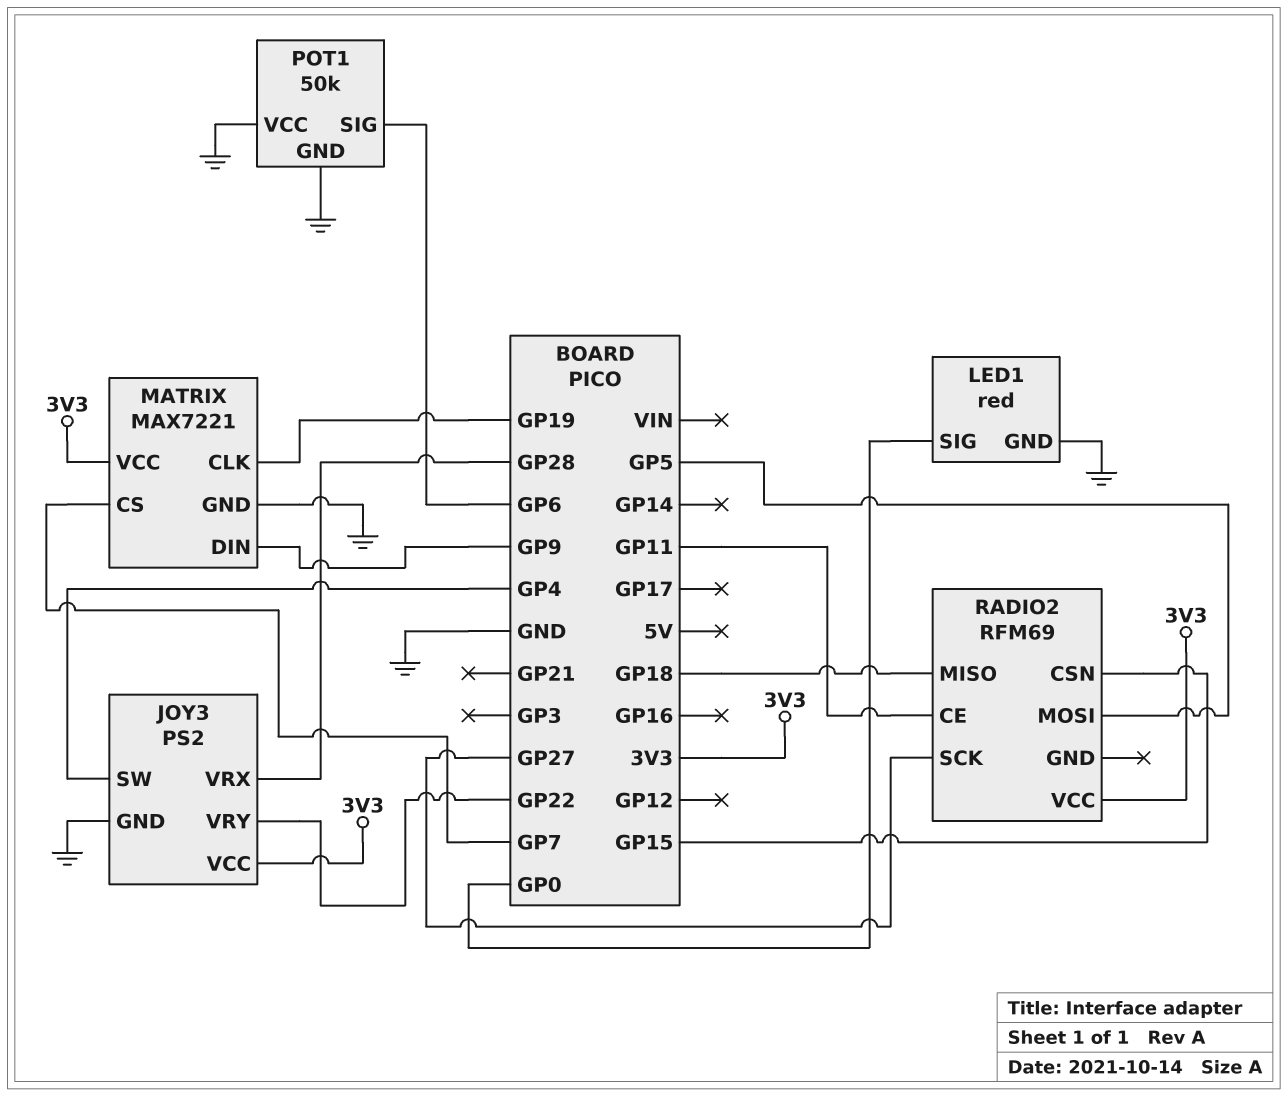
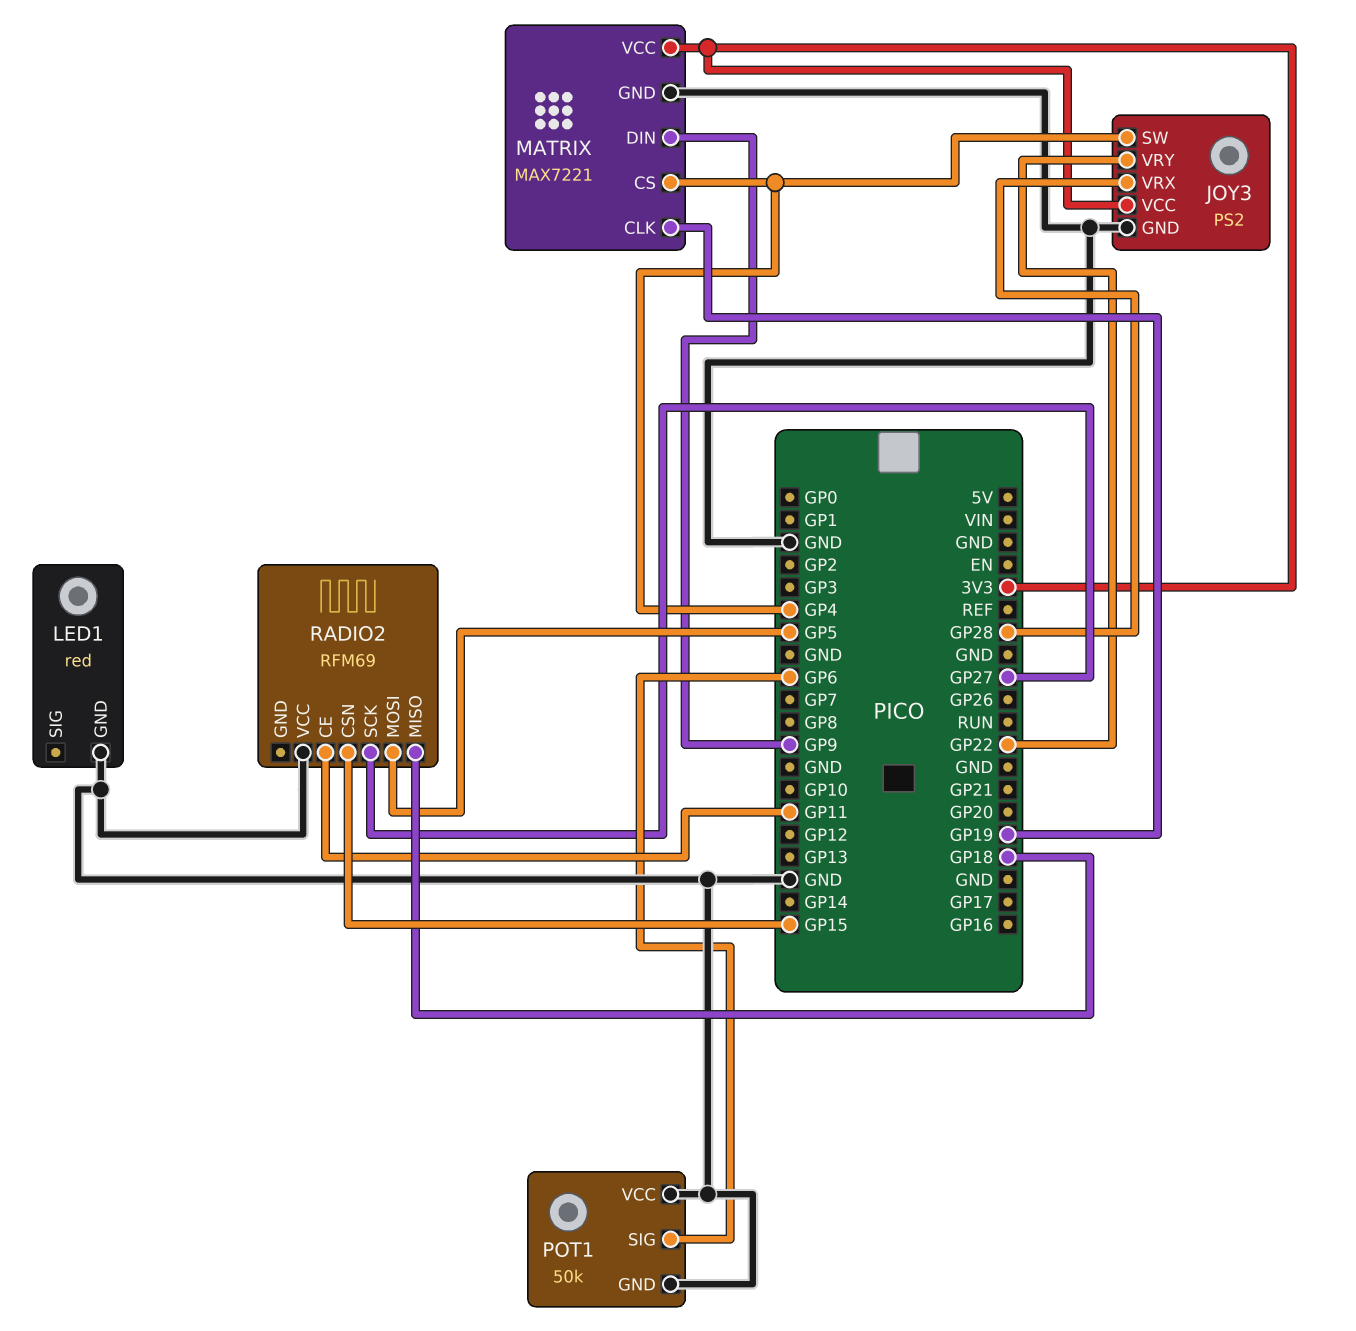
LED1 pin SIG: GP0 -> none
MATRIX pin CS: GP7 -> GP4
RADIO2 pin VCC: 3V3 -> GND

